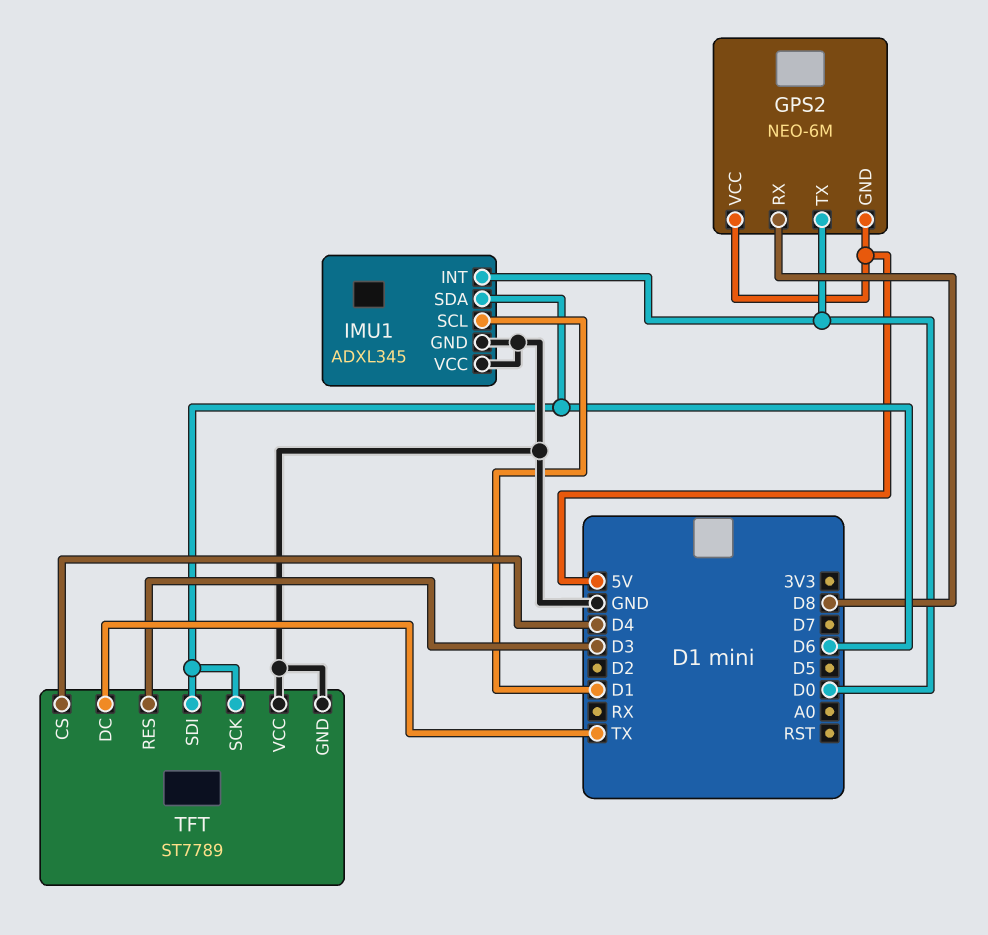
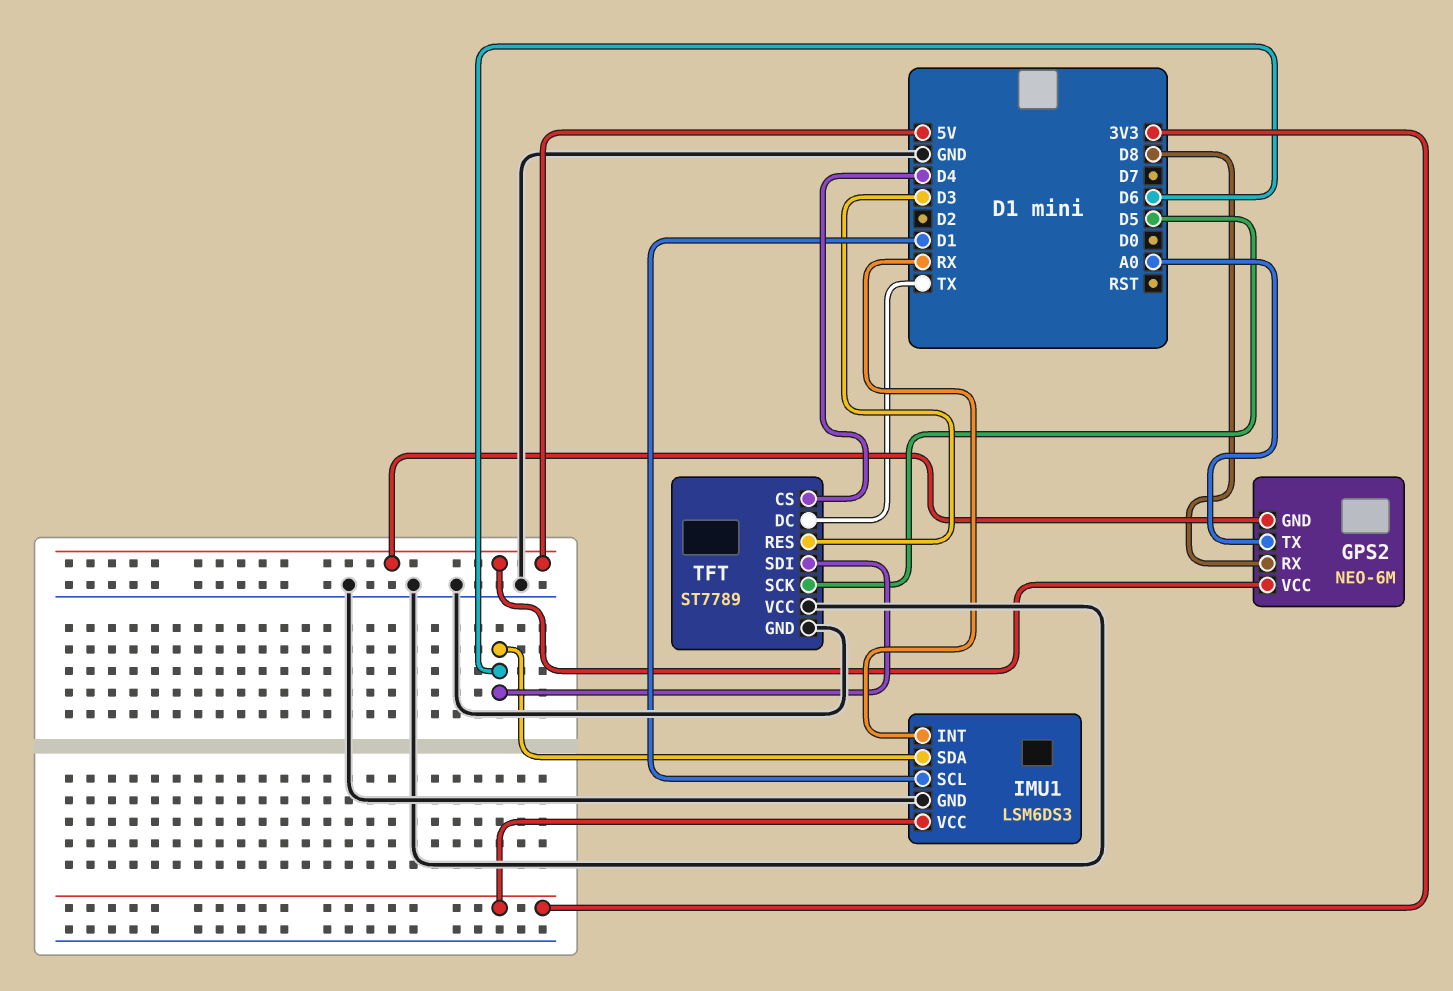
GPS2 pin TX: D0 -> A0
IMU1: ADXL345 -> LSM6DS3
IMU1 pin INT: D0 -> RX
IMU1 pin VCC: GND -> 3V3
TFT pin SCK: D6 -> D5

